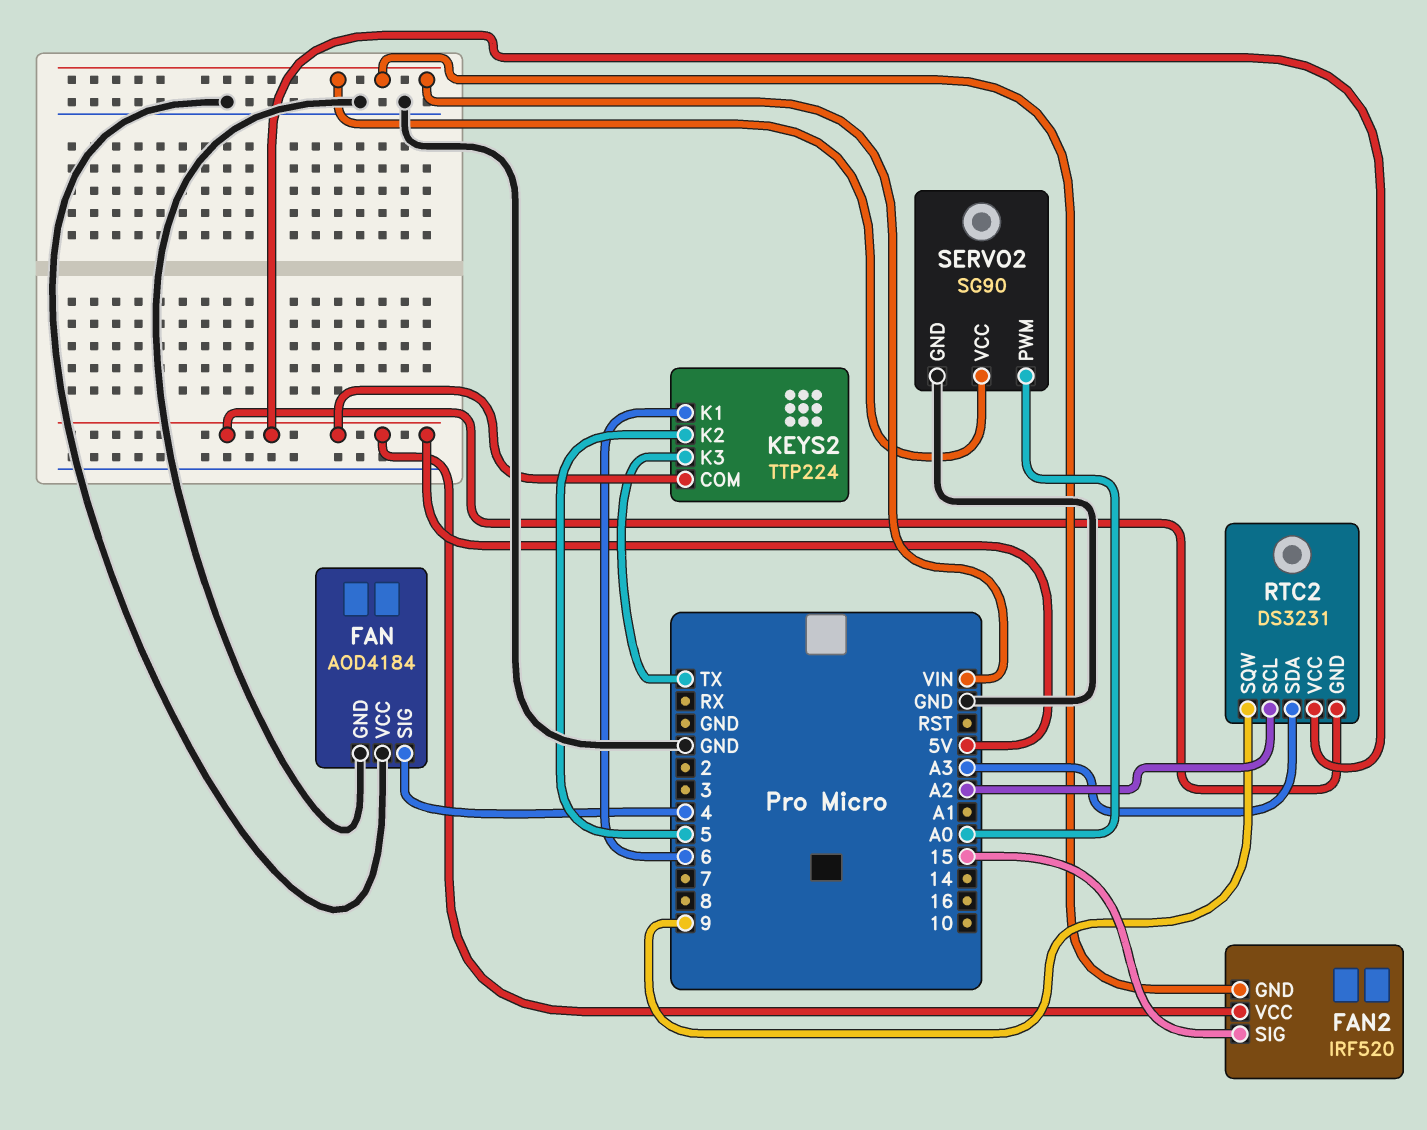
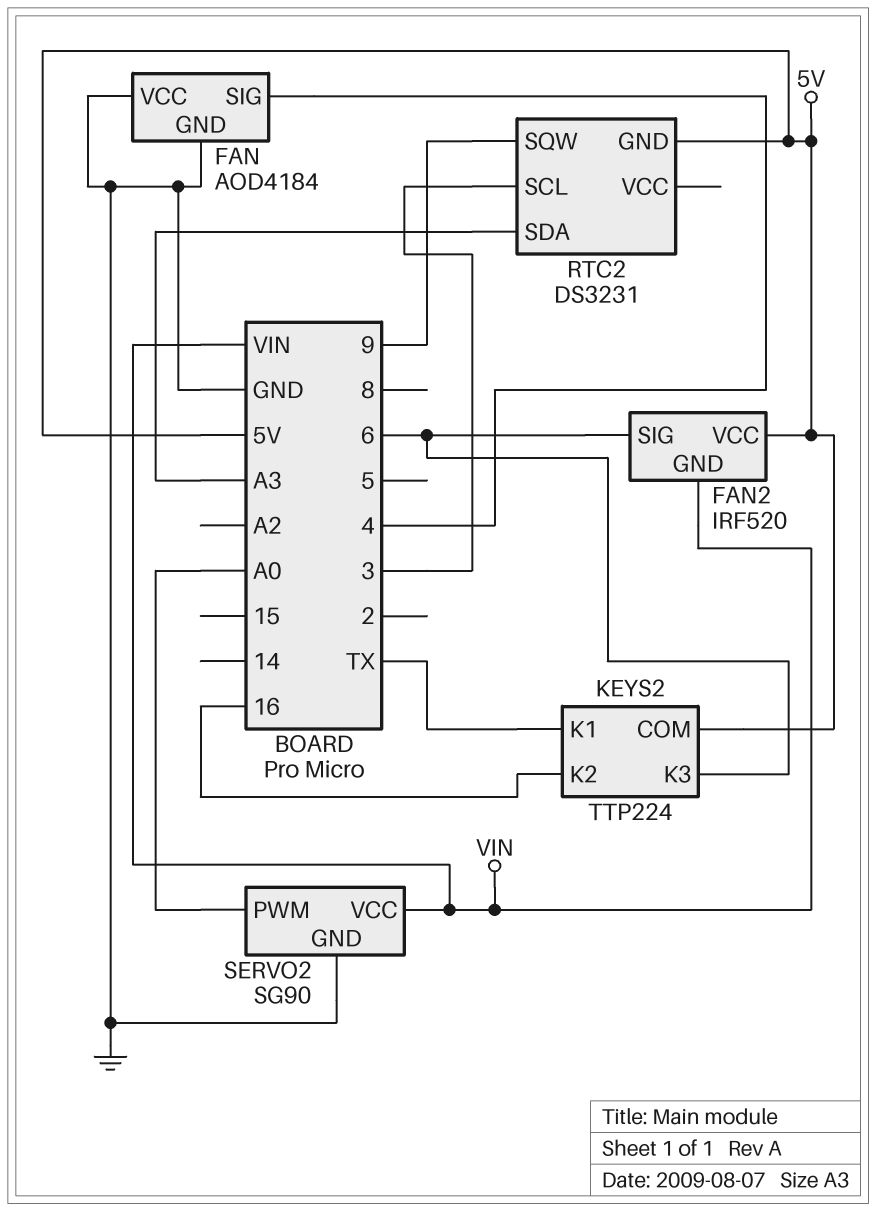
FAN2 pin SIG: 15 -> 6
KEYS2 pin K1: 6 -> TX
KEYS2 pin K2: 5 -> 16
KEYS2 pin K3: TX -> 6
RTC2 pin SCL: A2 -> 3
RTC2 pin VCC: 5V -> none

